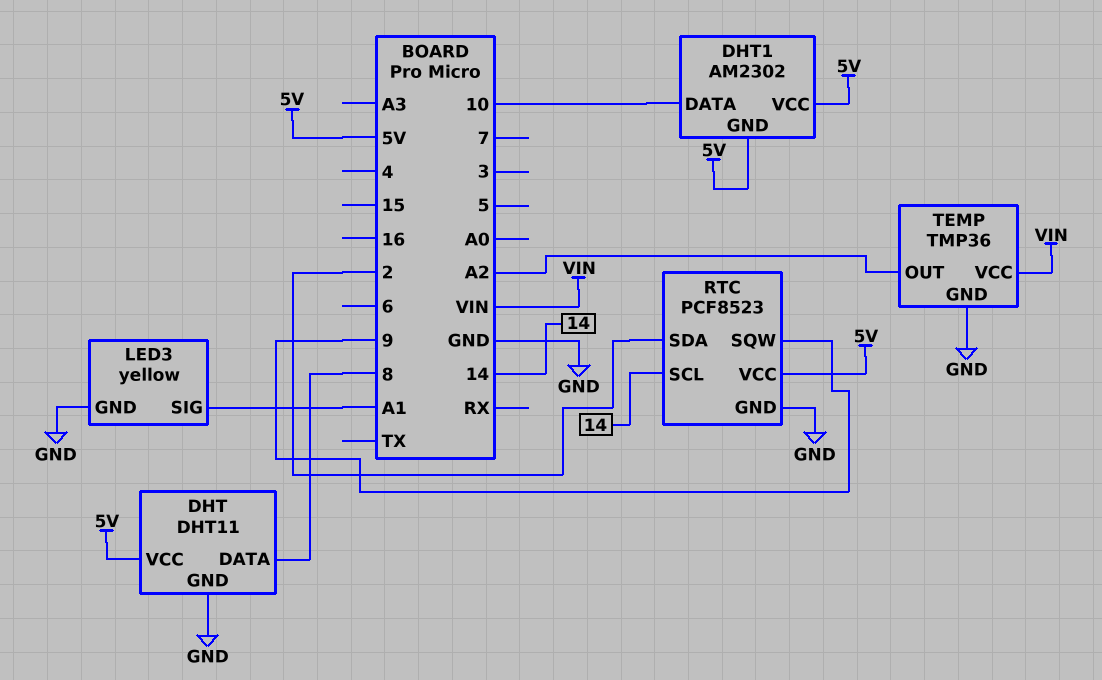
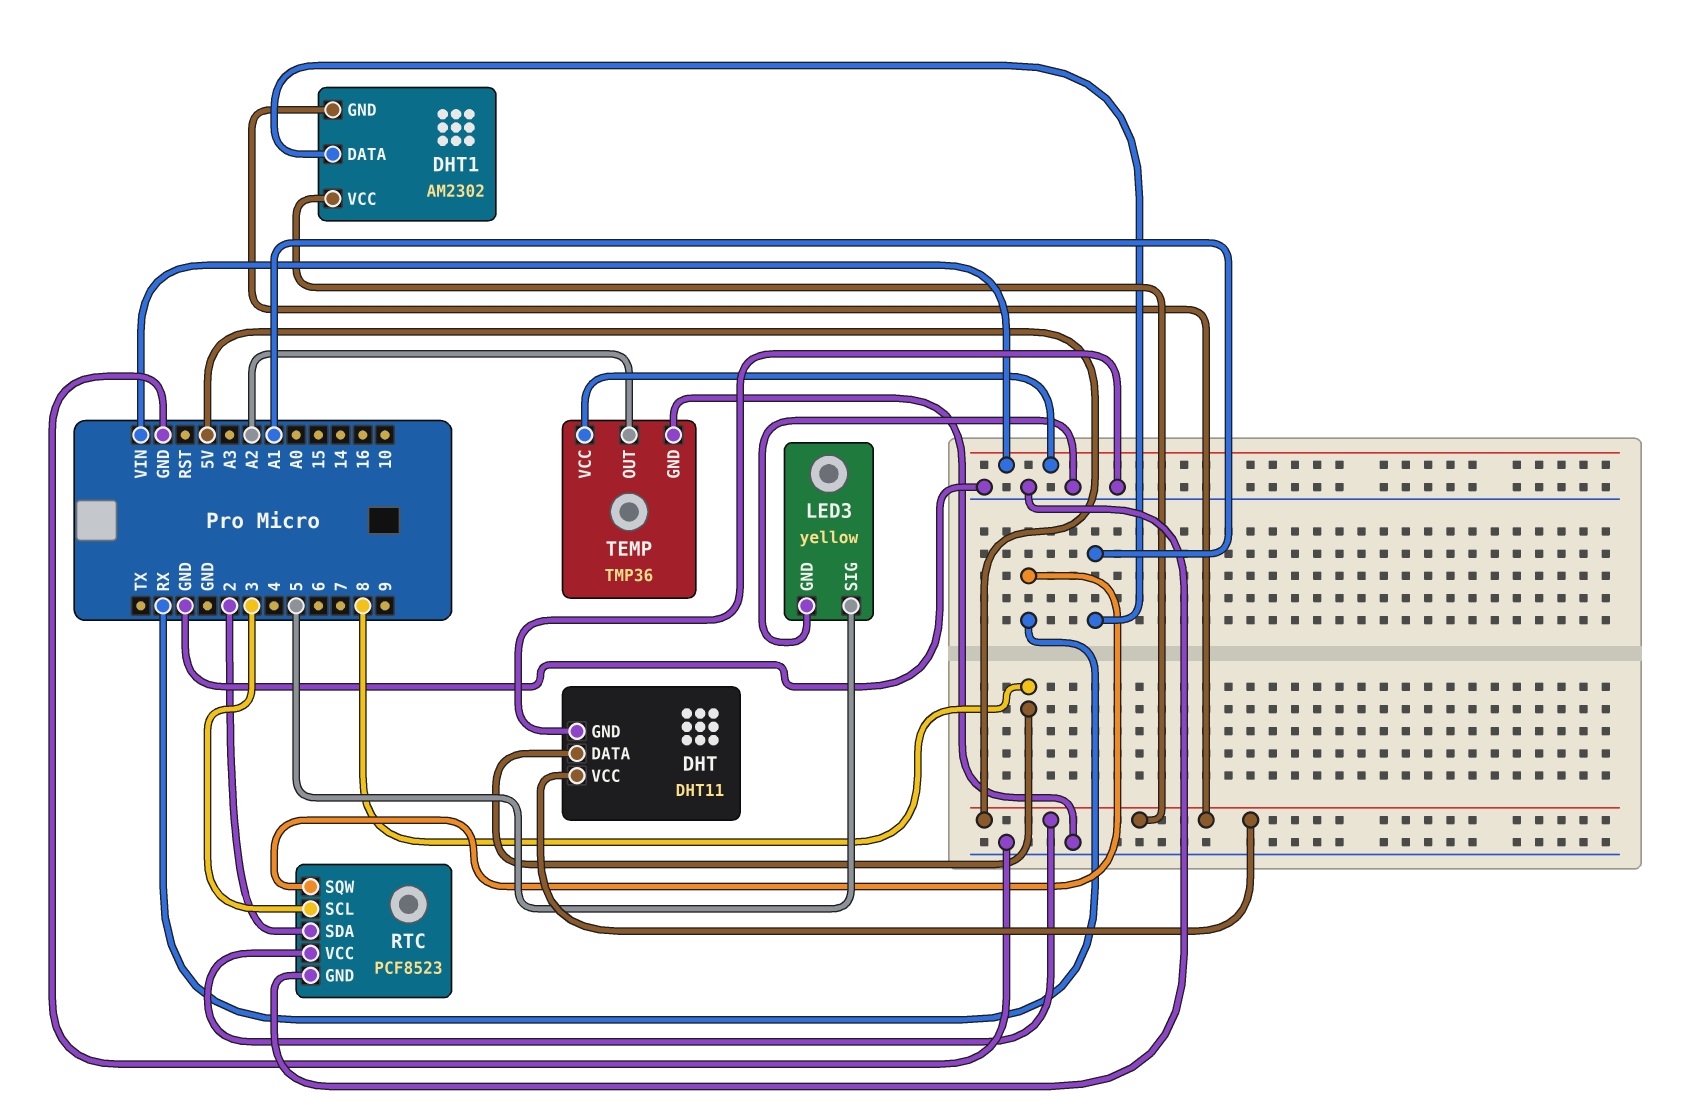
DHT1 pin DATA: 10 -> A1
LED3 pin SIG: A1 -> 5
RTC pin SCL: 14 -> 3
RTC pin SQW: 9 -> RX

